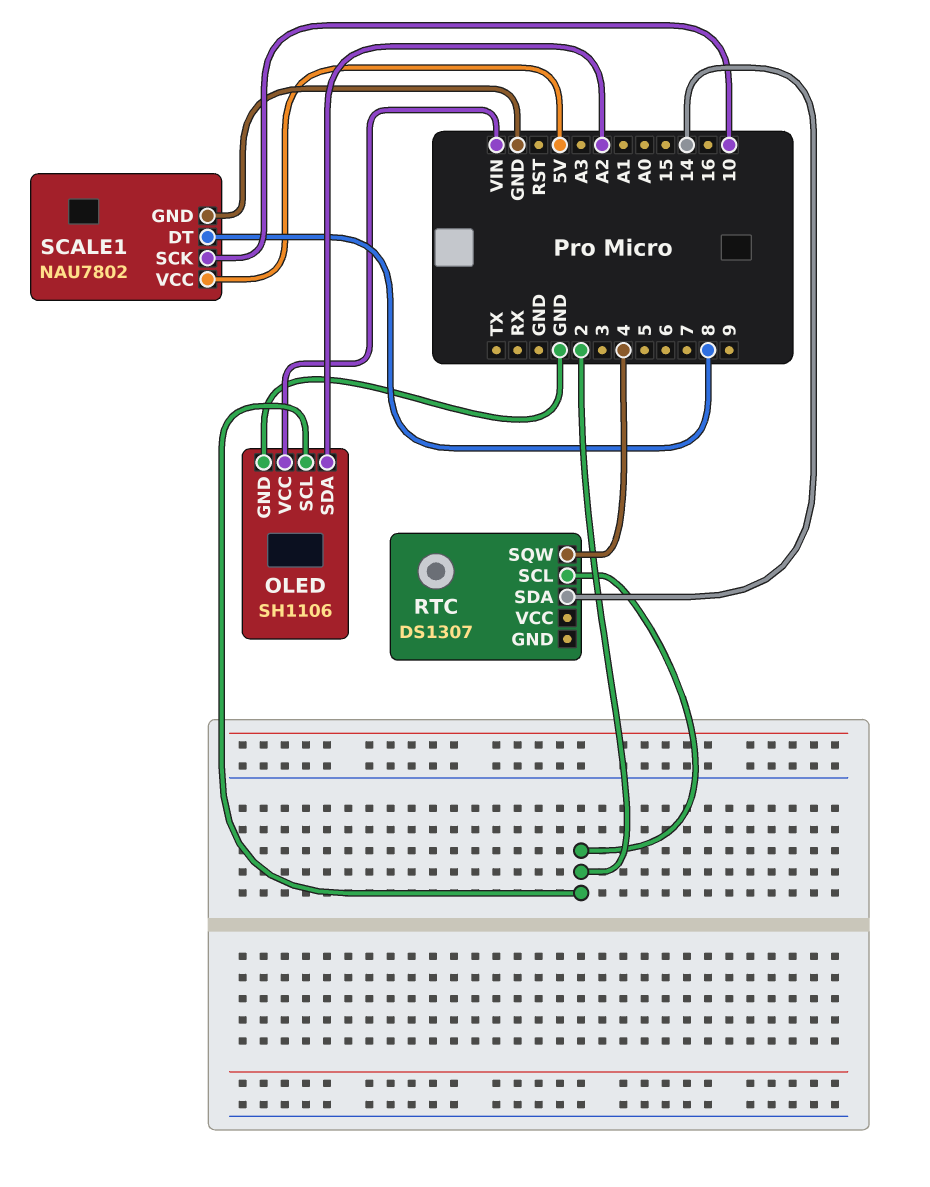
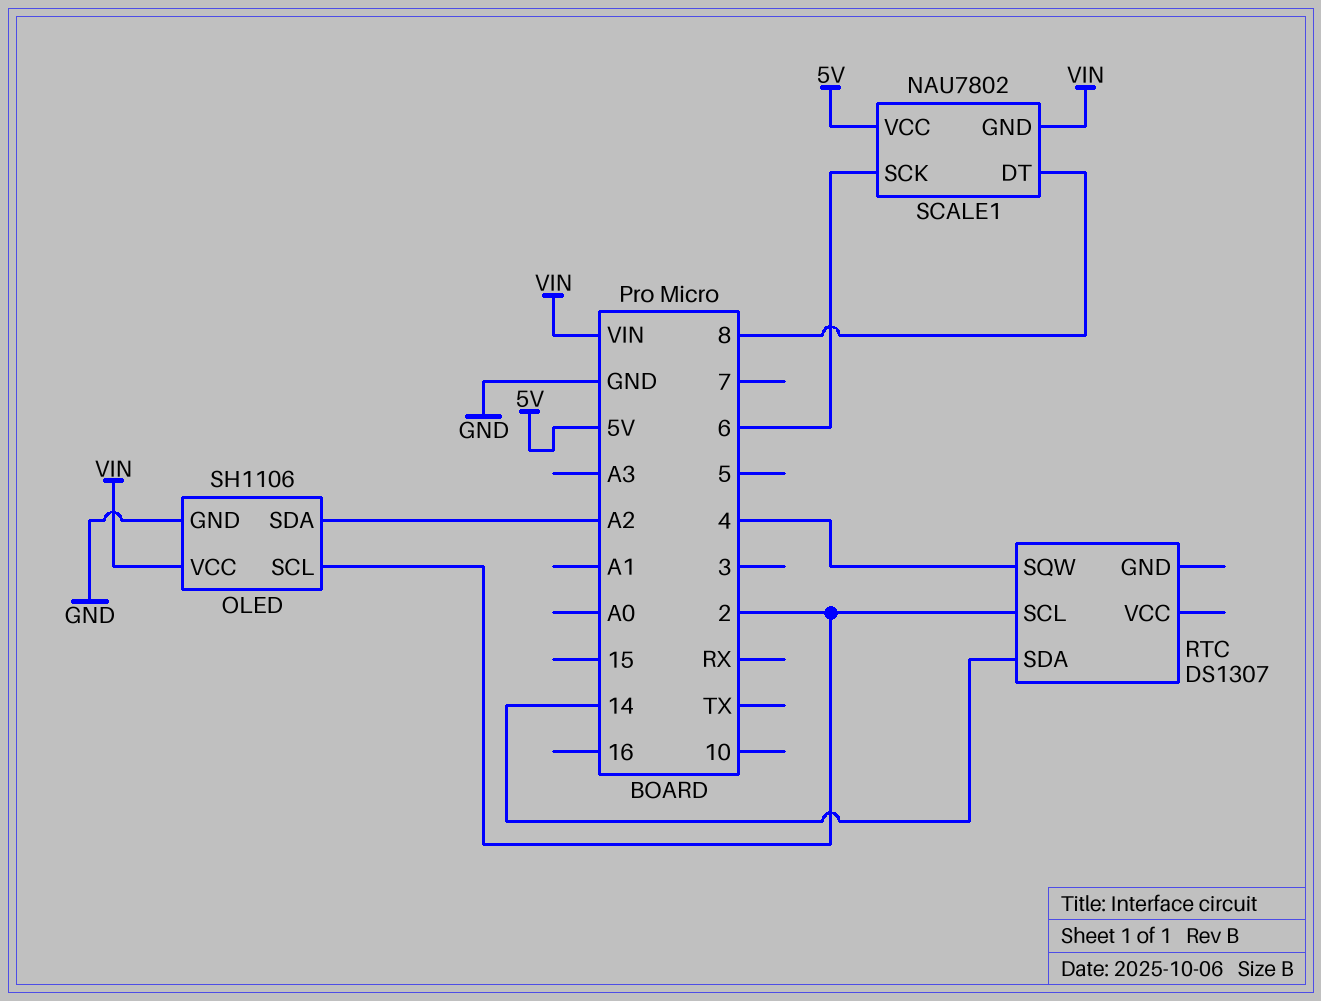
SCALE1 pin GND: GND -> VIN
SCALE1 pin SCK: 10 -> 6

